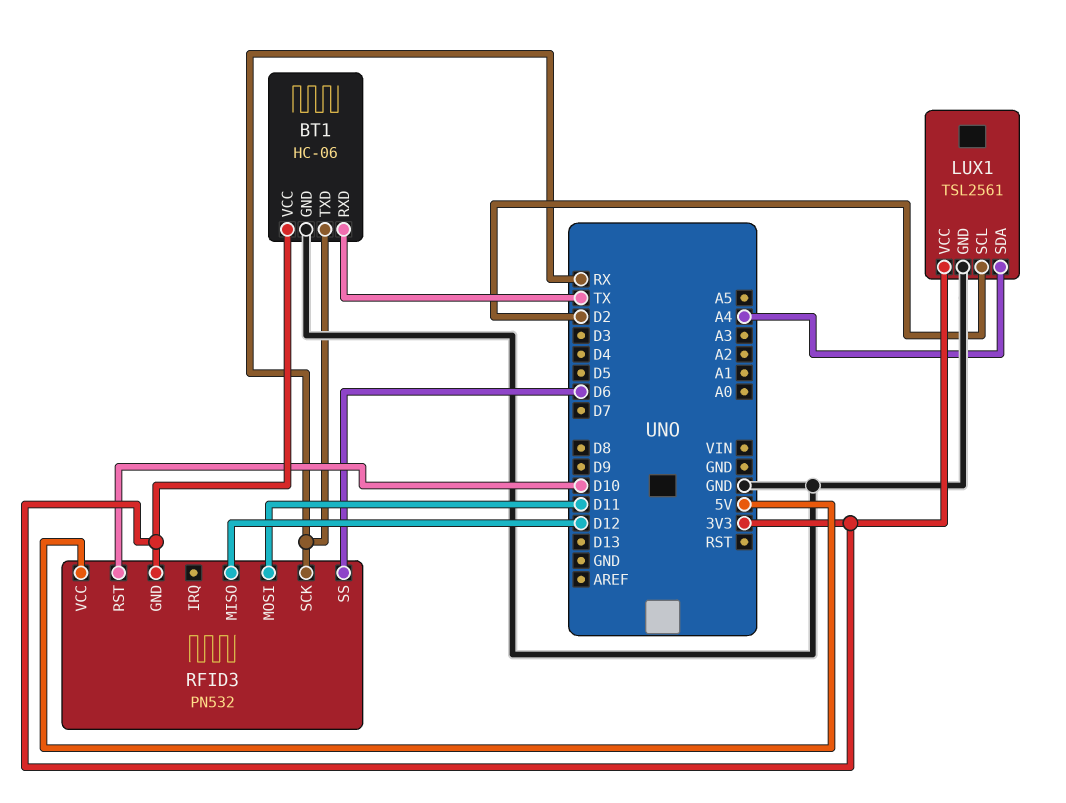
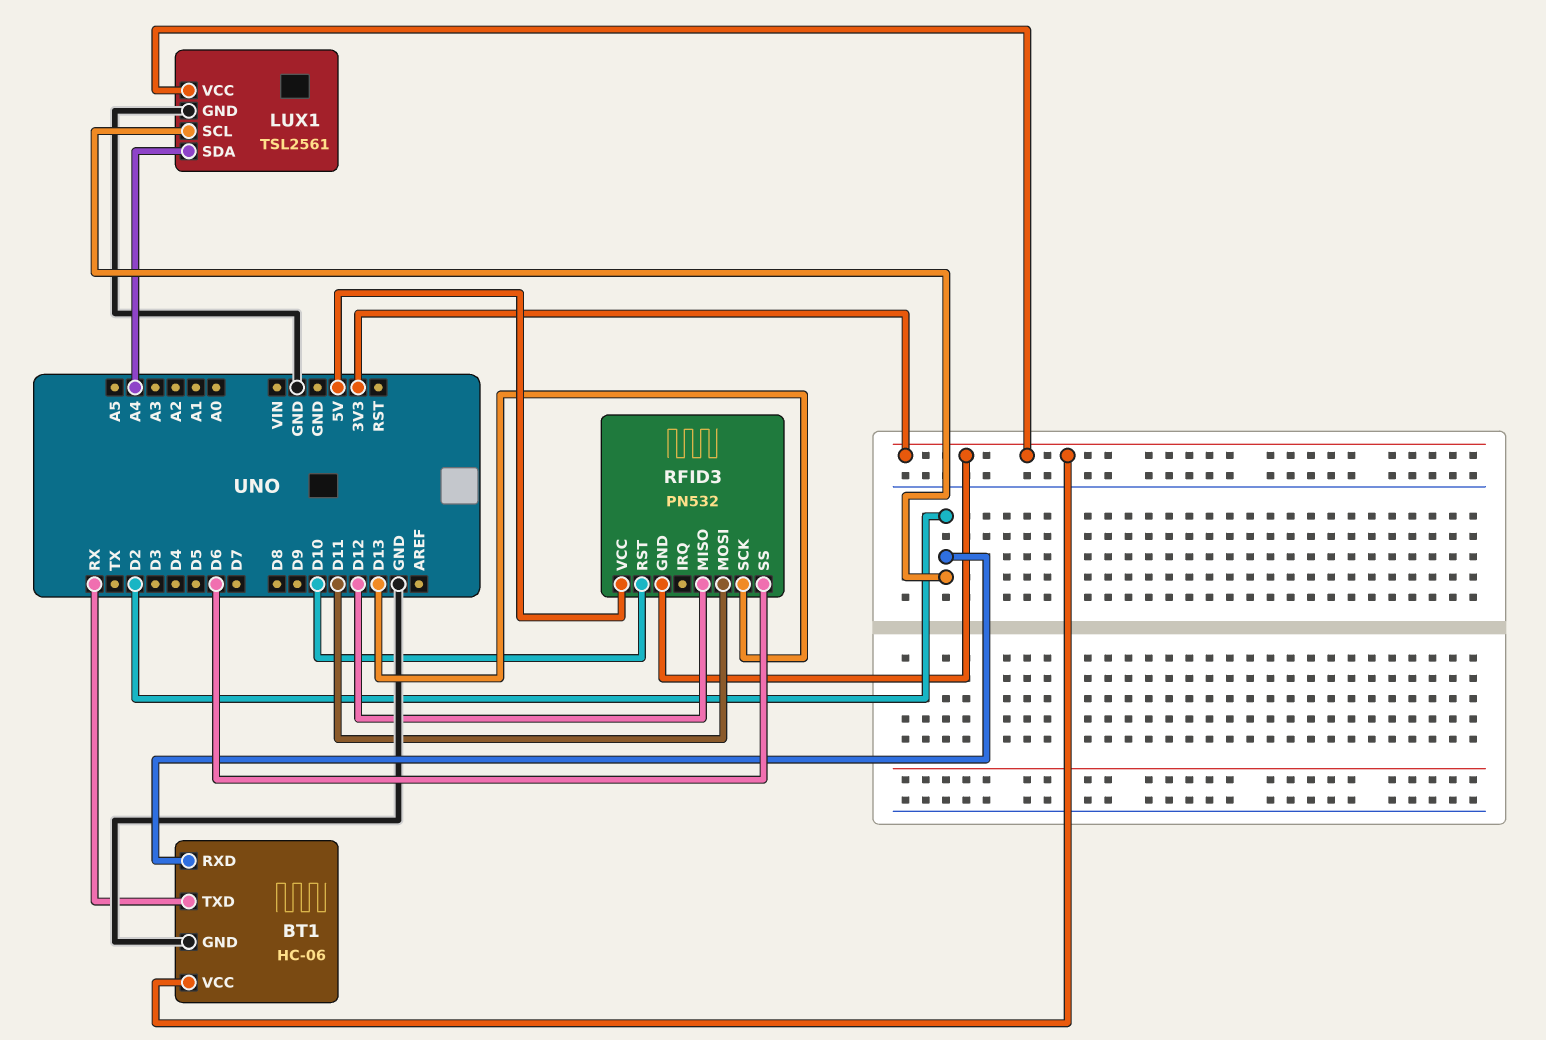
BT1 pin RXD: TX -> D2
RFID3 pin SCK: RX -> D13

